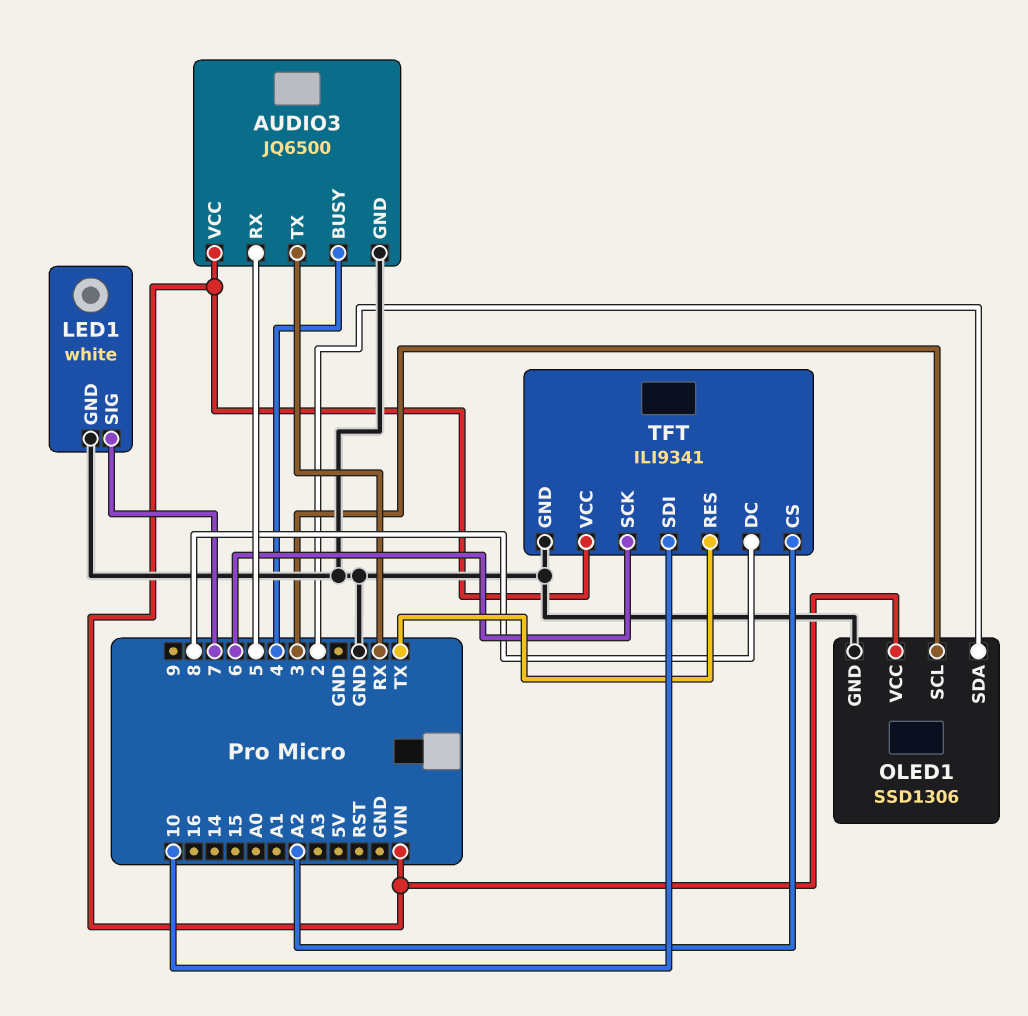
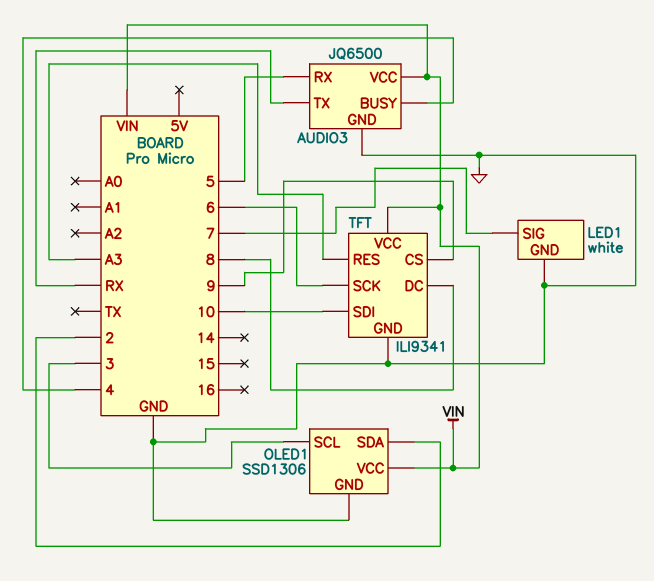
TFT pin CS: A2 -> 9
TFT pin RES: TX -> A3

